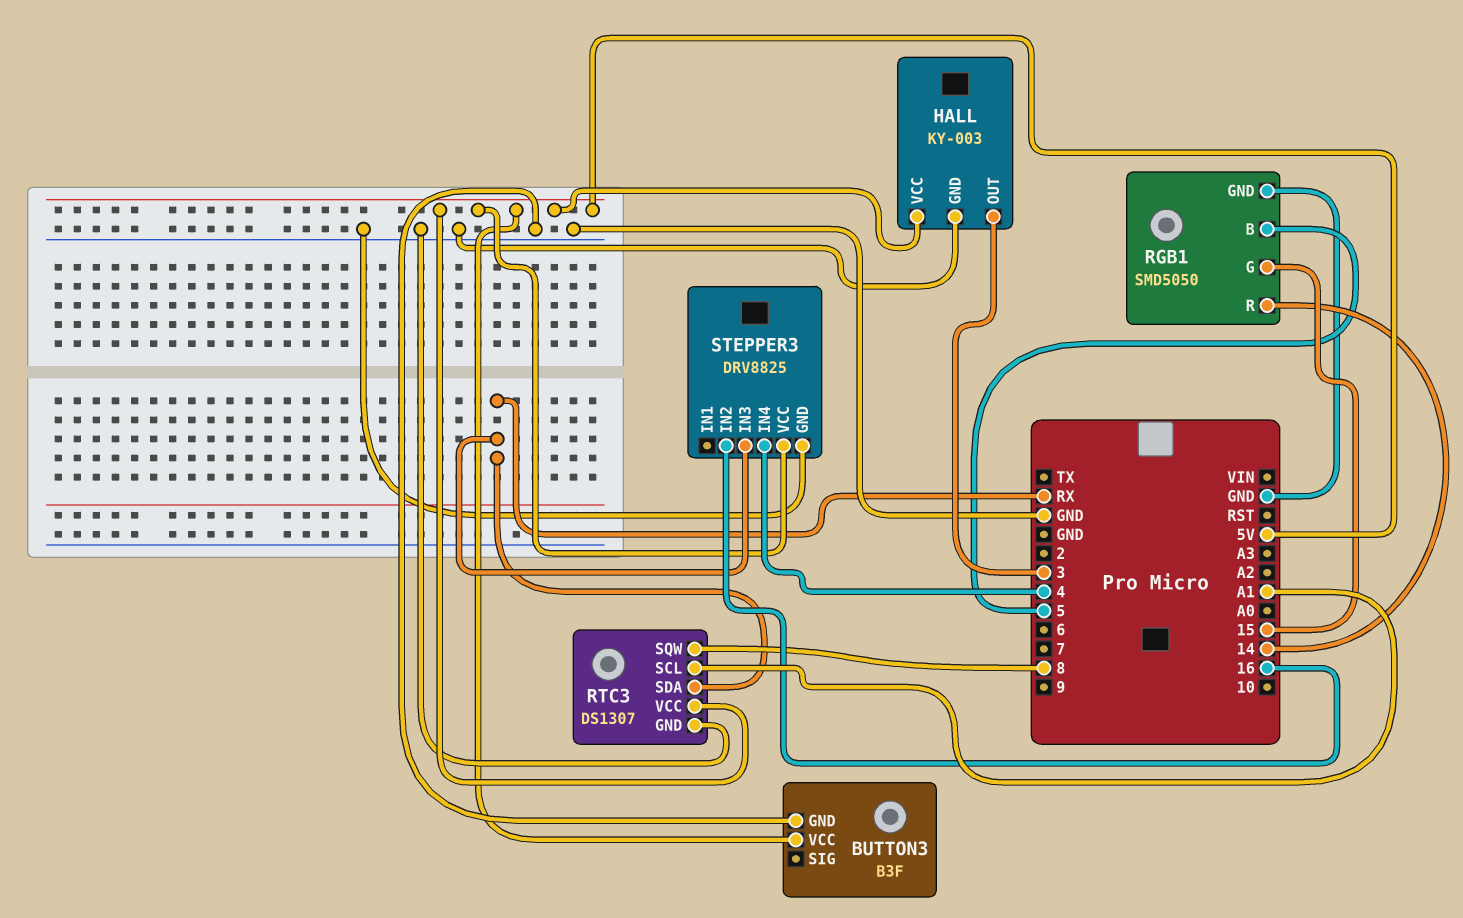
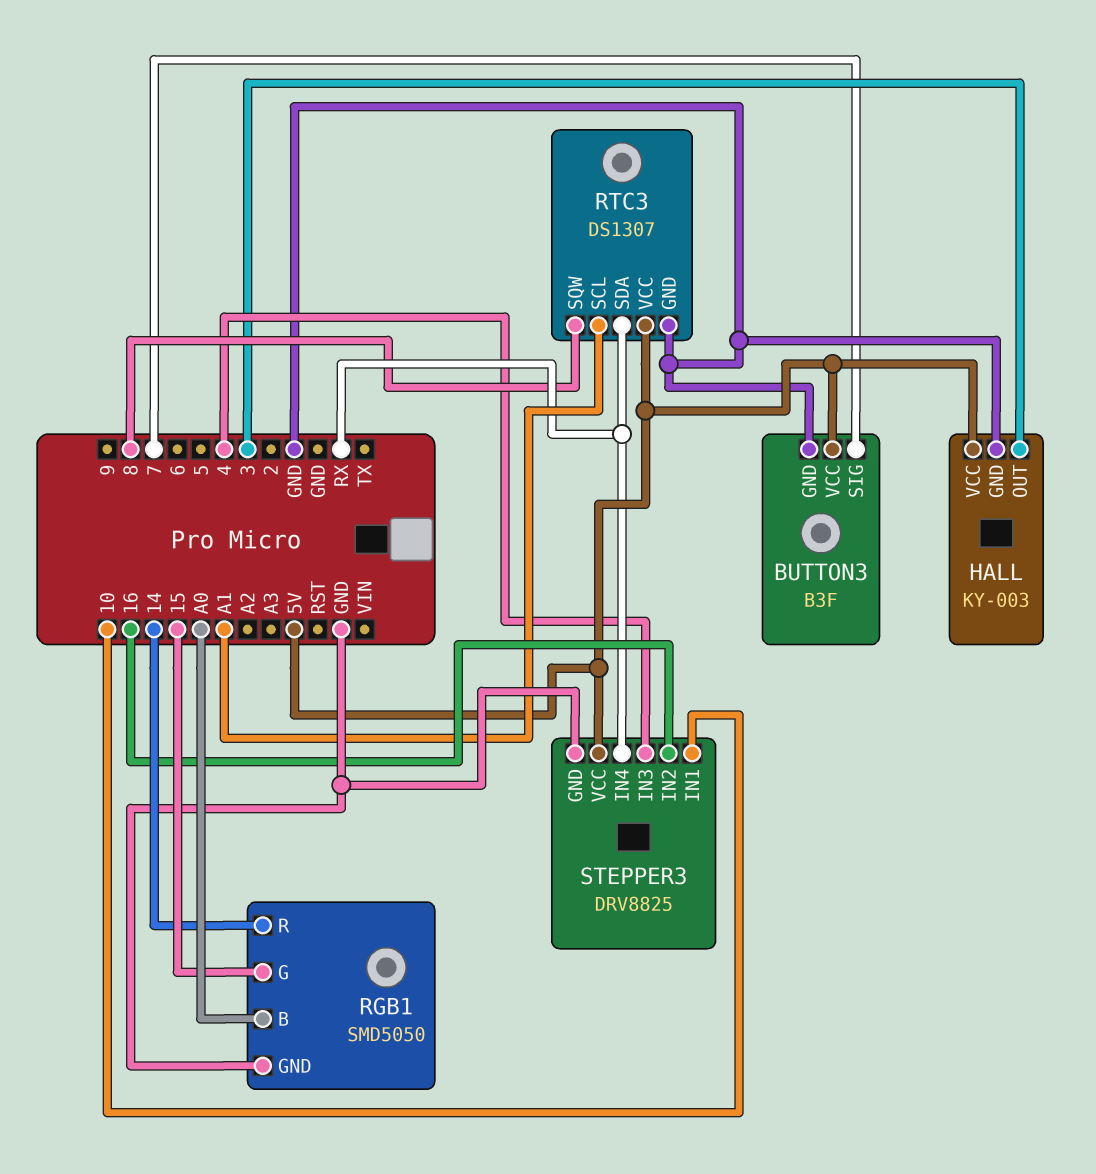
BUTTON3 pin SIG: none -> 7
RGB1 pin B: 5 -> A0
STEPPER3 pin IN1: none -> 10
STEPPER3 pin IN3: RX -> 4
STEPPER3 pin IN4: 4 -> RX

